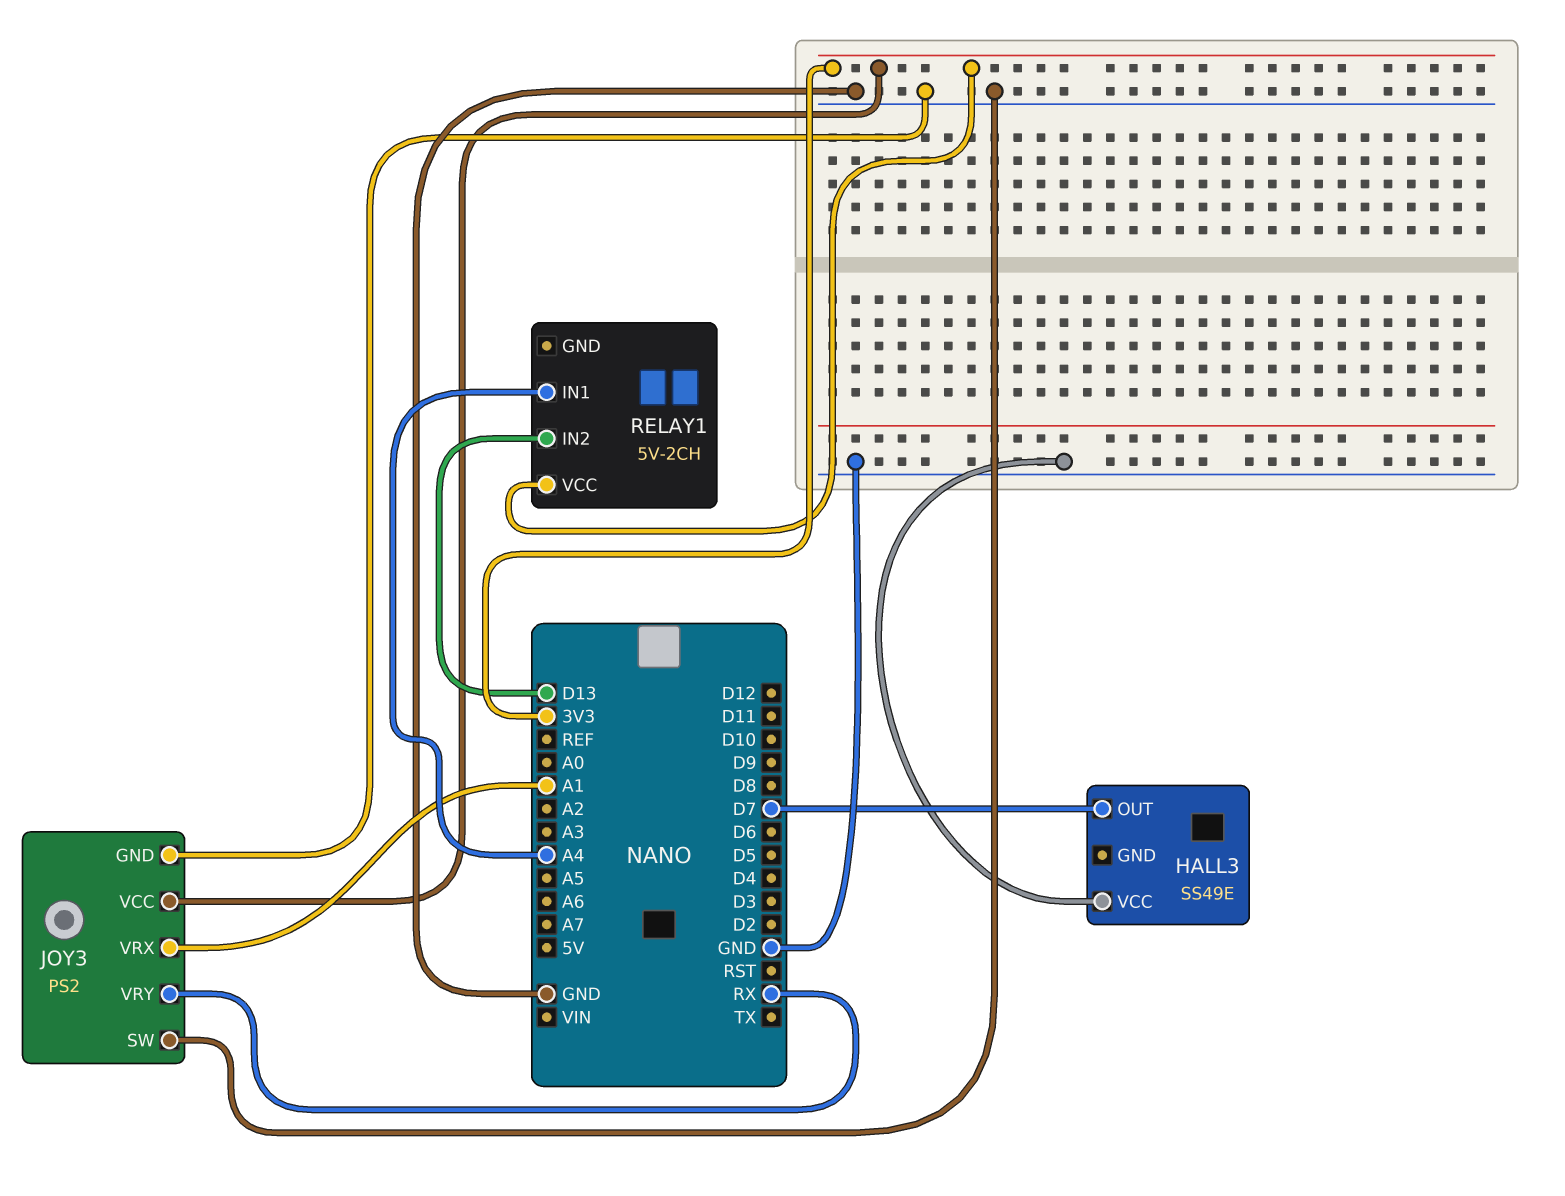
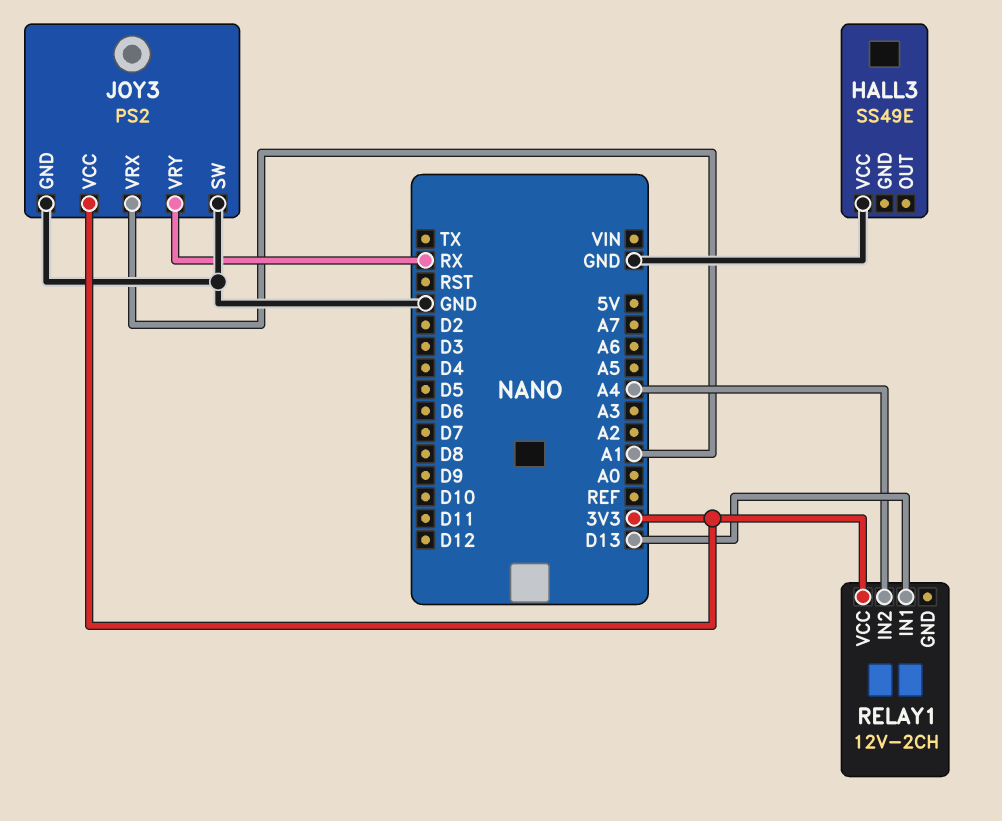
HALL3 pin OUT: D7 -> none
RELAY1: 5V-2CH -> 12V-2CH
RELAY1 pin IN1: A4 -> D13
RELAY1 pin IN2: D13 -> A4

